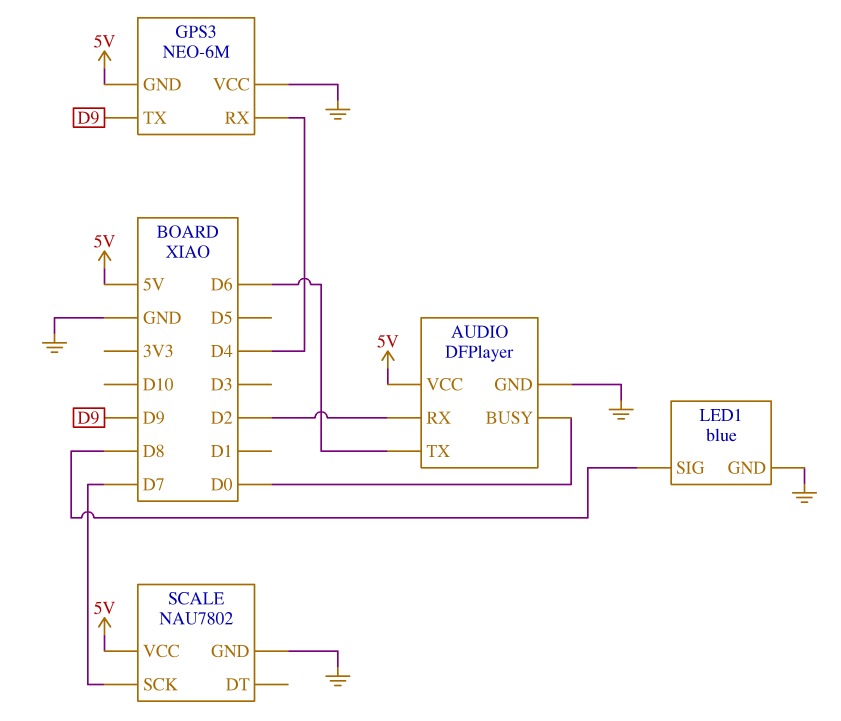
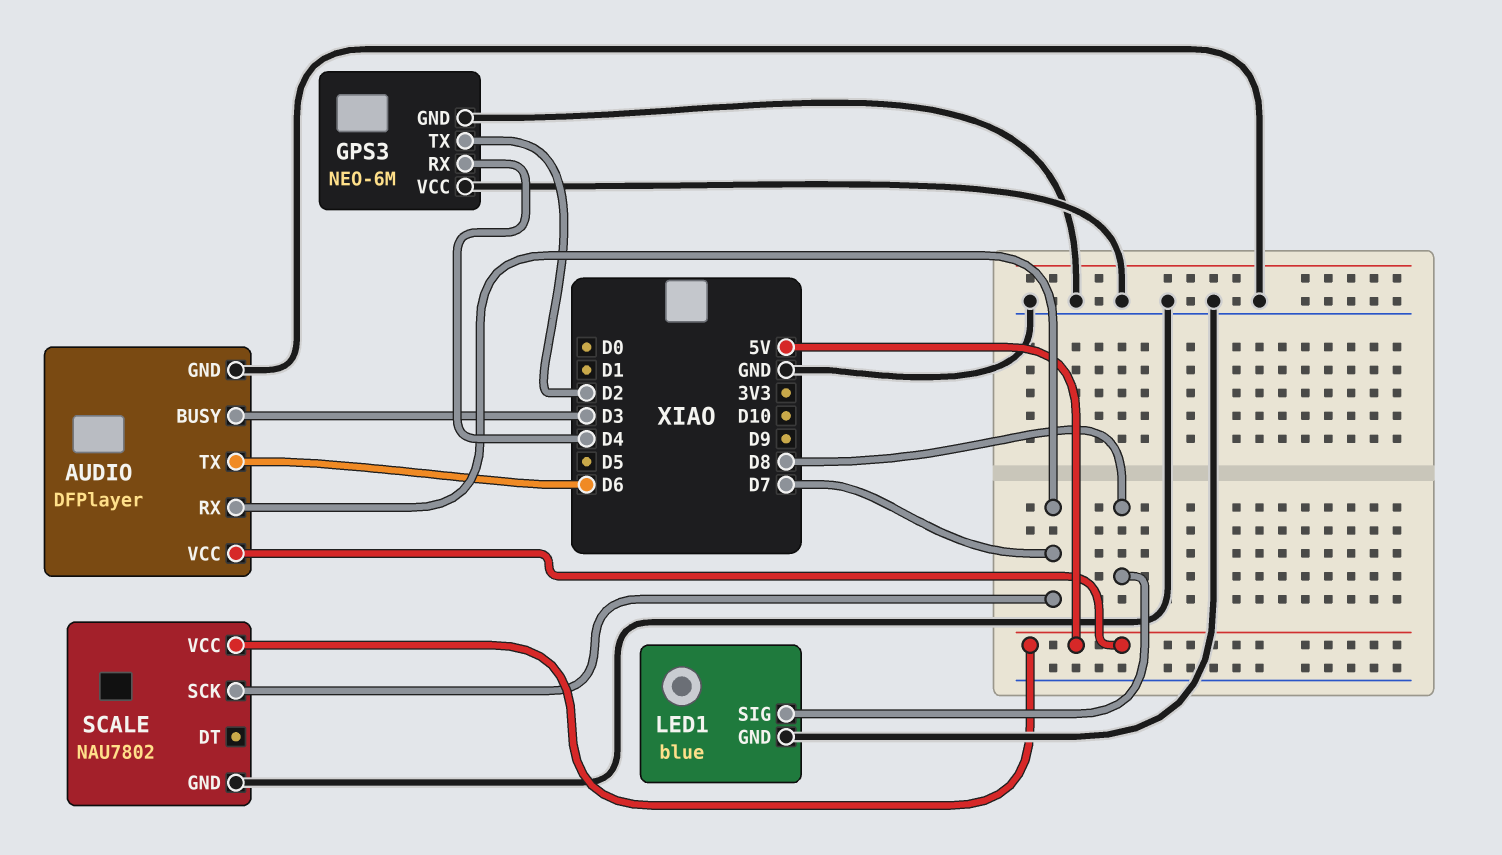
AUDIO pin BUSY: D0 -> D3
AUDIO pin RX: D2 -> D7
GPS3 pin GND: 5V -> GND
GPS3 pin TX: D9 -> D2

